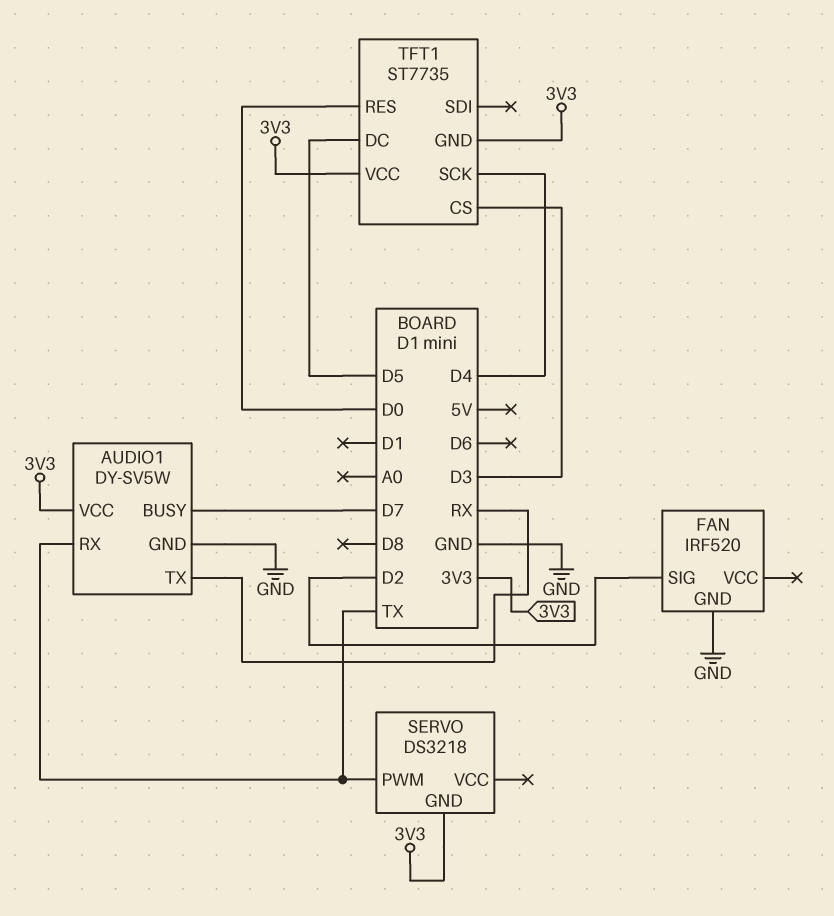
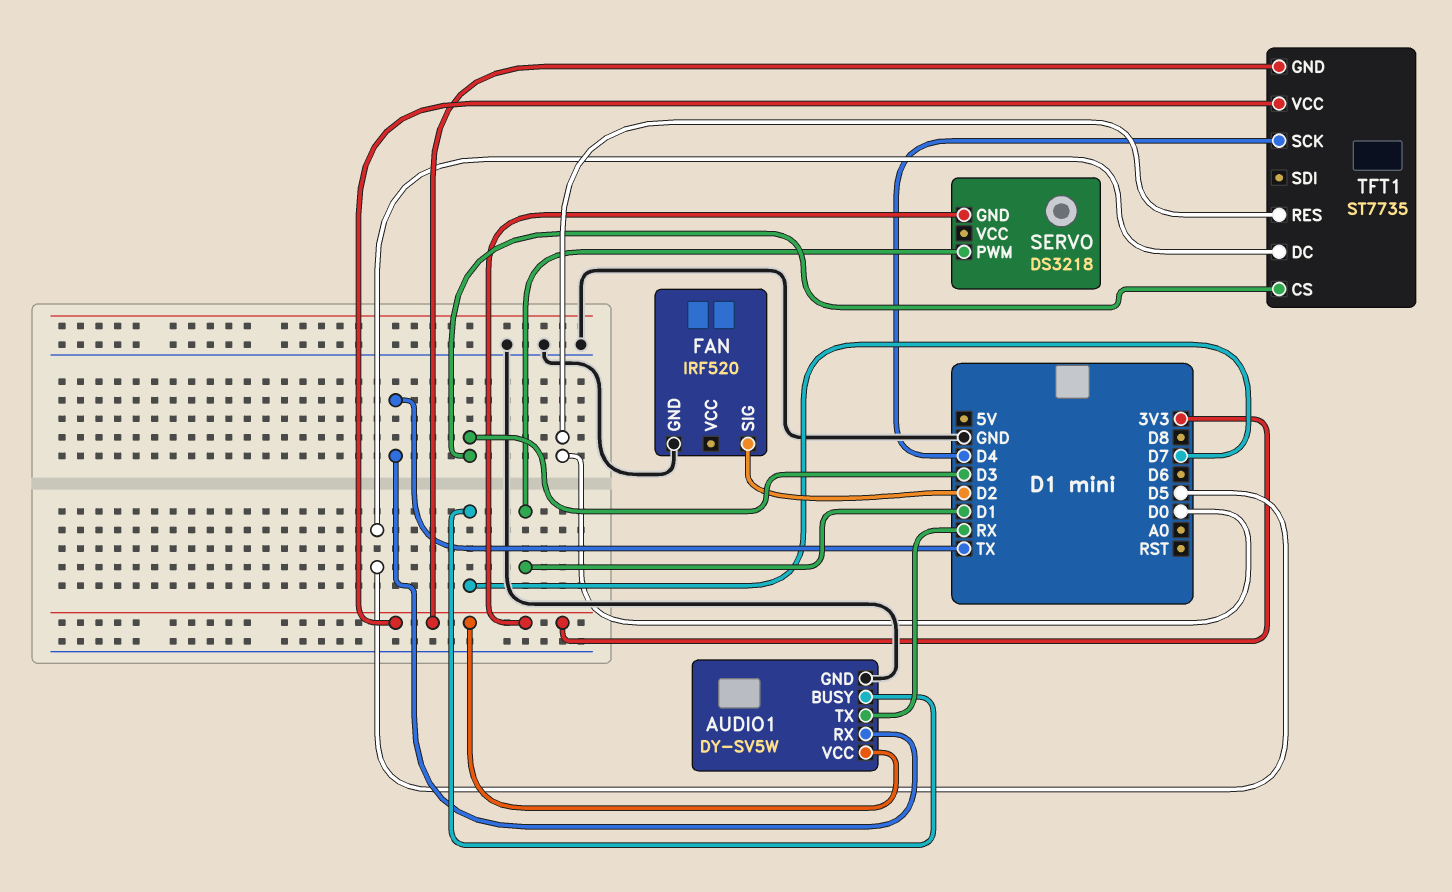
SERVO pin PWM: TX -> D1

